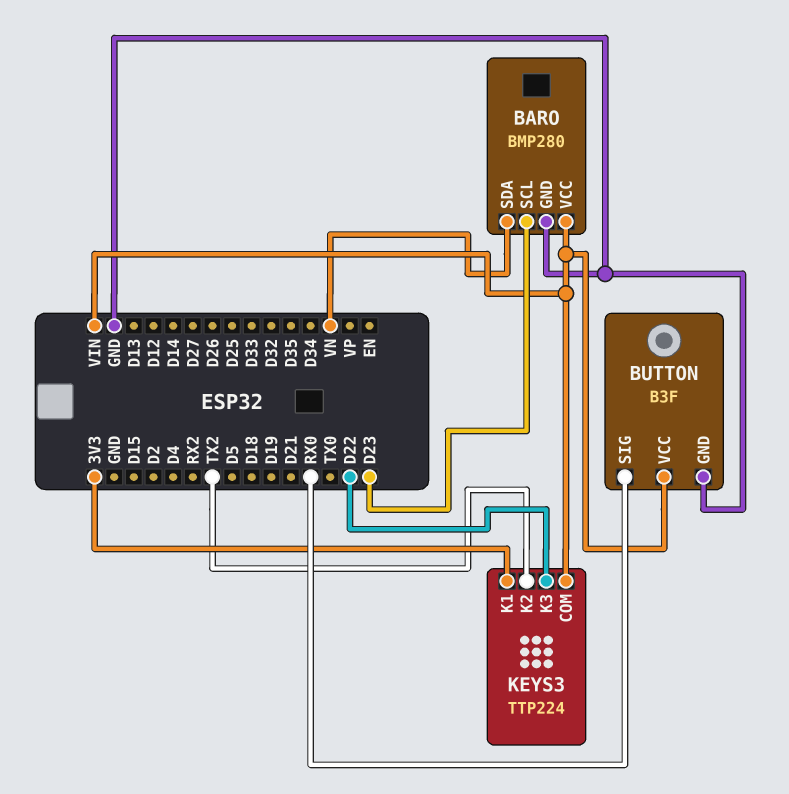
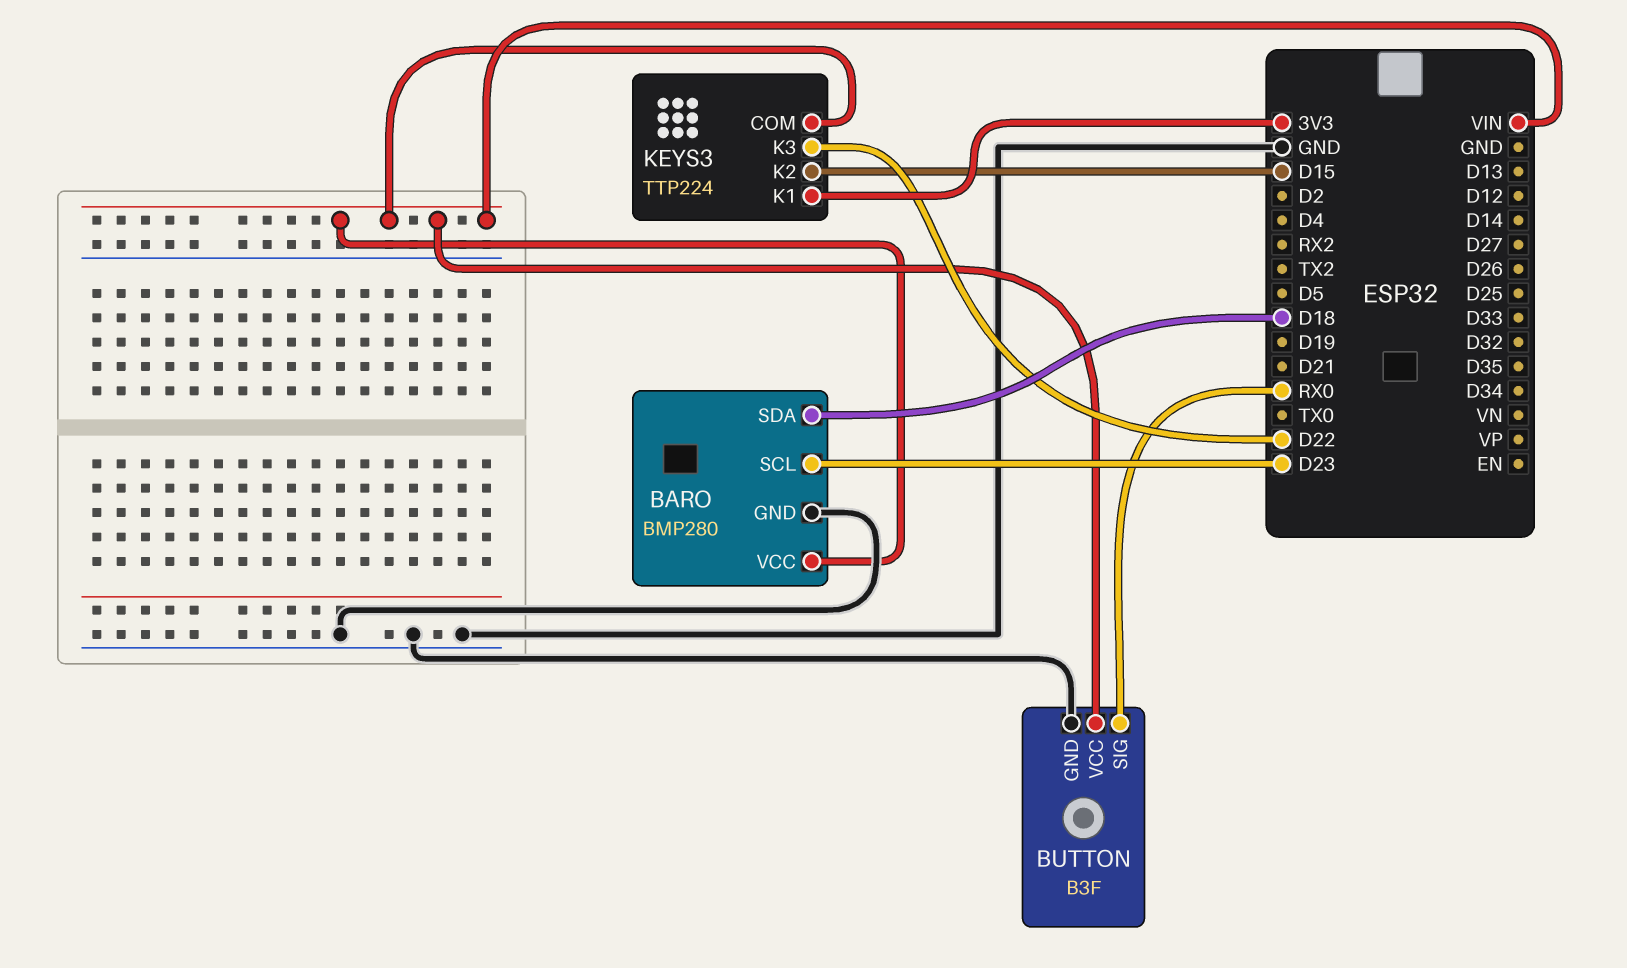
BARO pin SDA: VN -> D18
KEYS3 pin K2: TX2 -> D15

